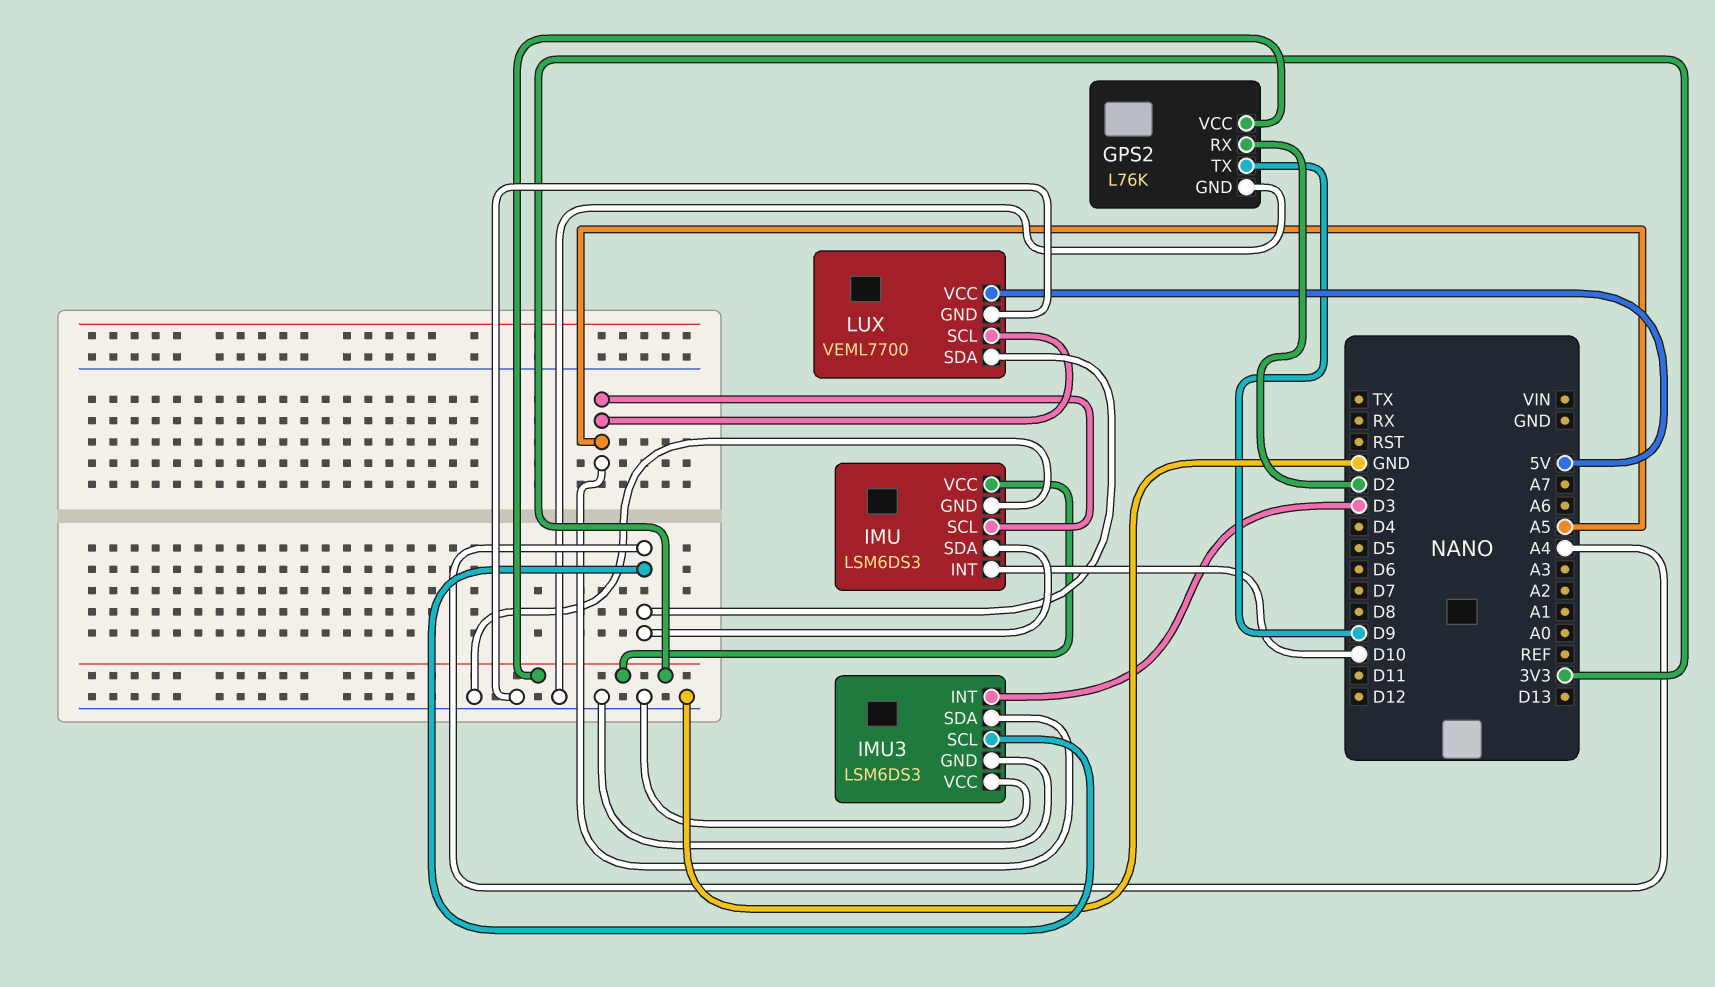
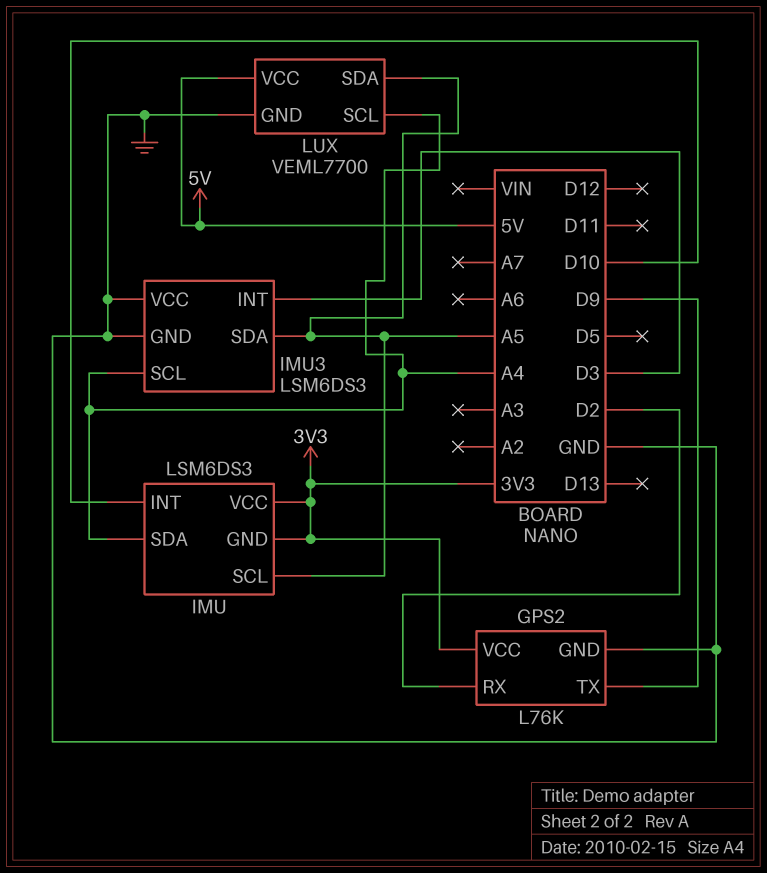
IMU pin GND: GND -> 3V3
LUX pin SCL: A5 -> A4
LUX pin SDA: A4 -> A5

